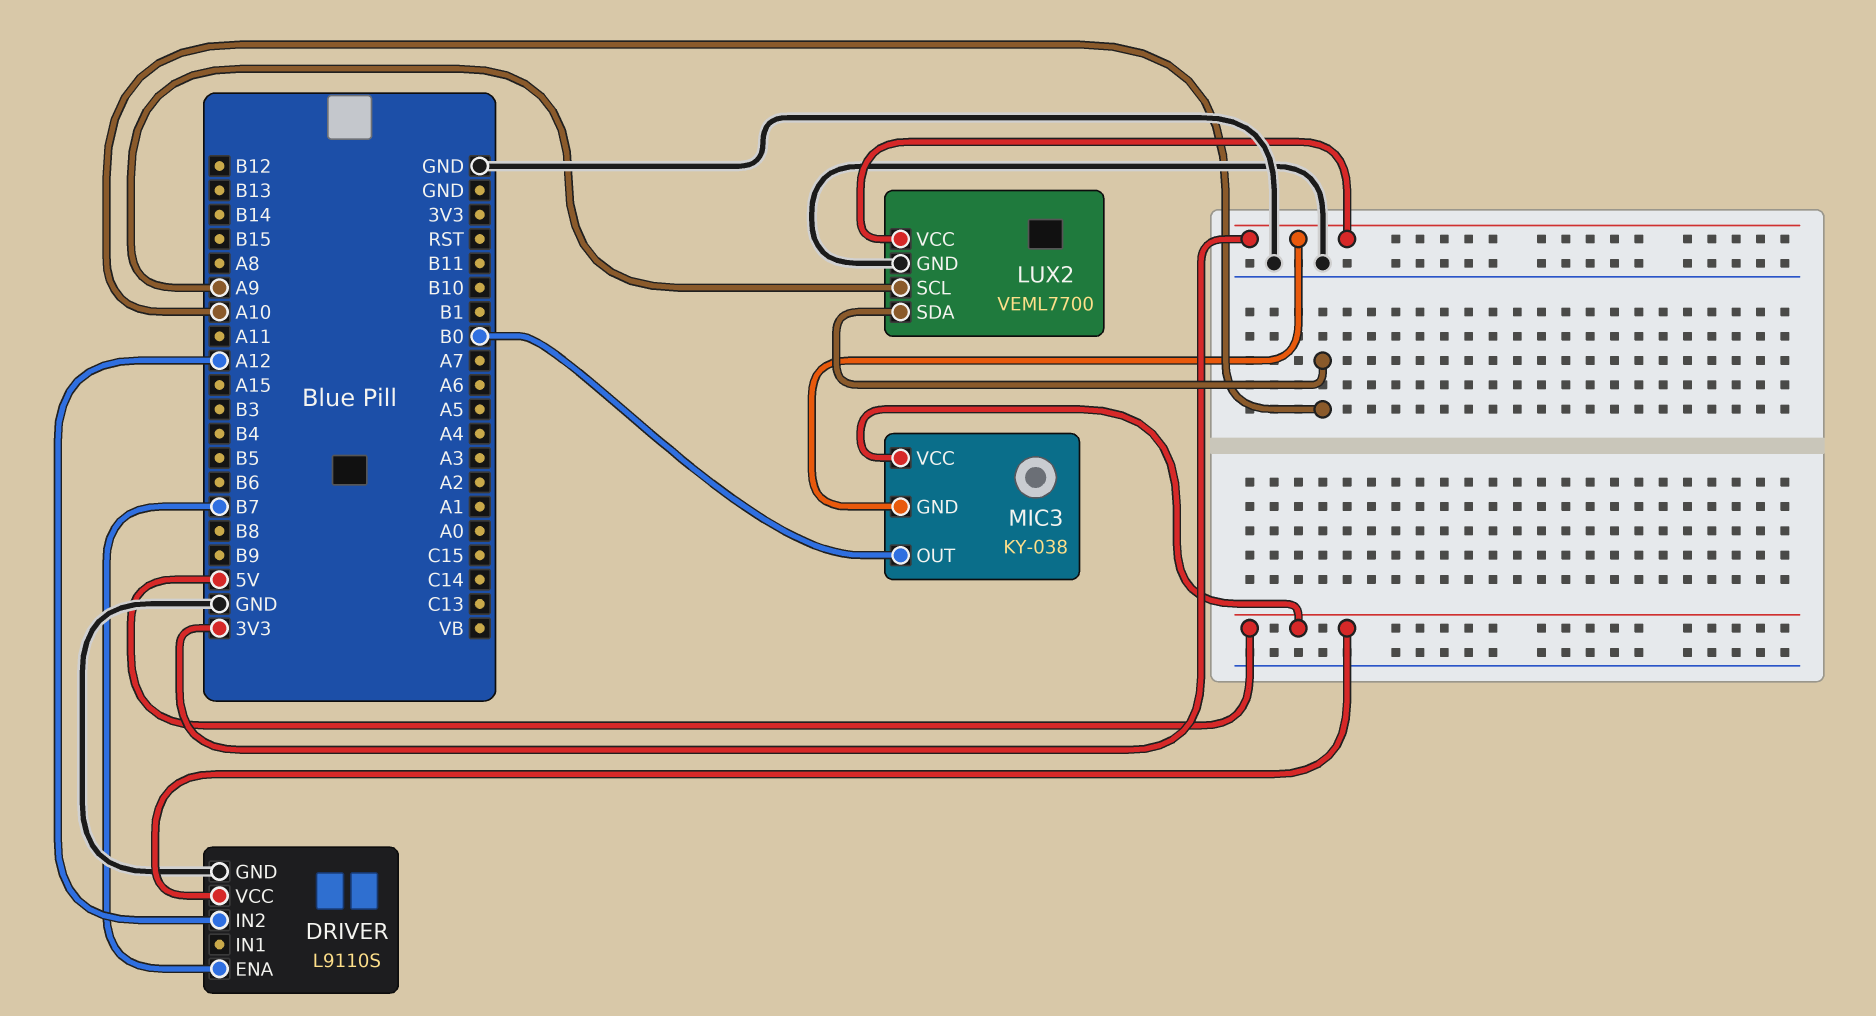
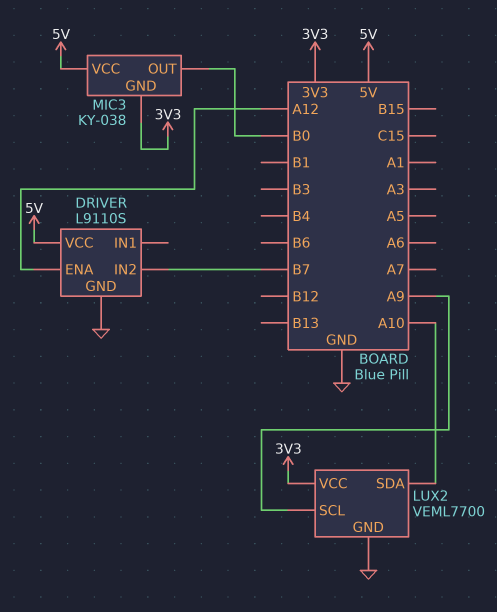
DRIVER pin ENA: B7 -> A12
DRIVER pin IN2: A12 -> B7

